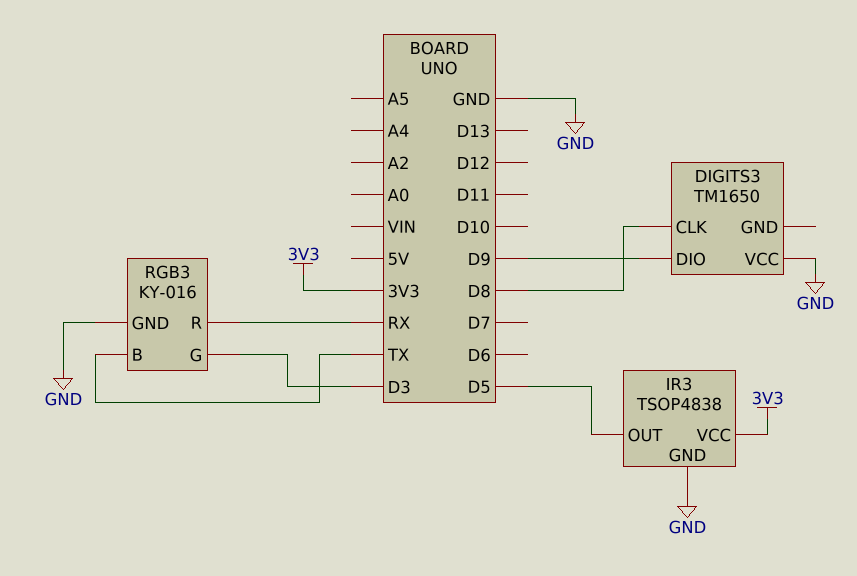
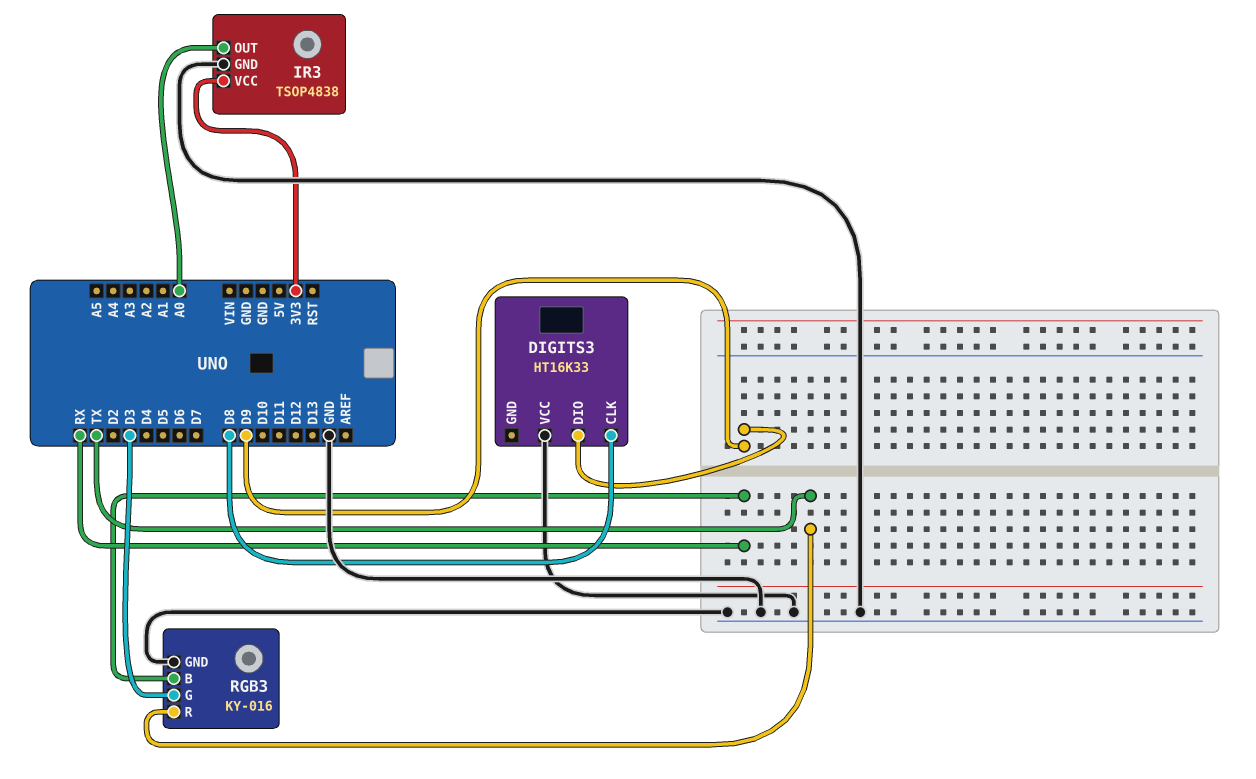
DIGITS3: TM1650 -> HT16K33
IR3 pin OUT: D5 -> A0
RGB3 pin B: TX -> RX
RGB3 pin R: RX -> TX

